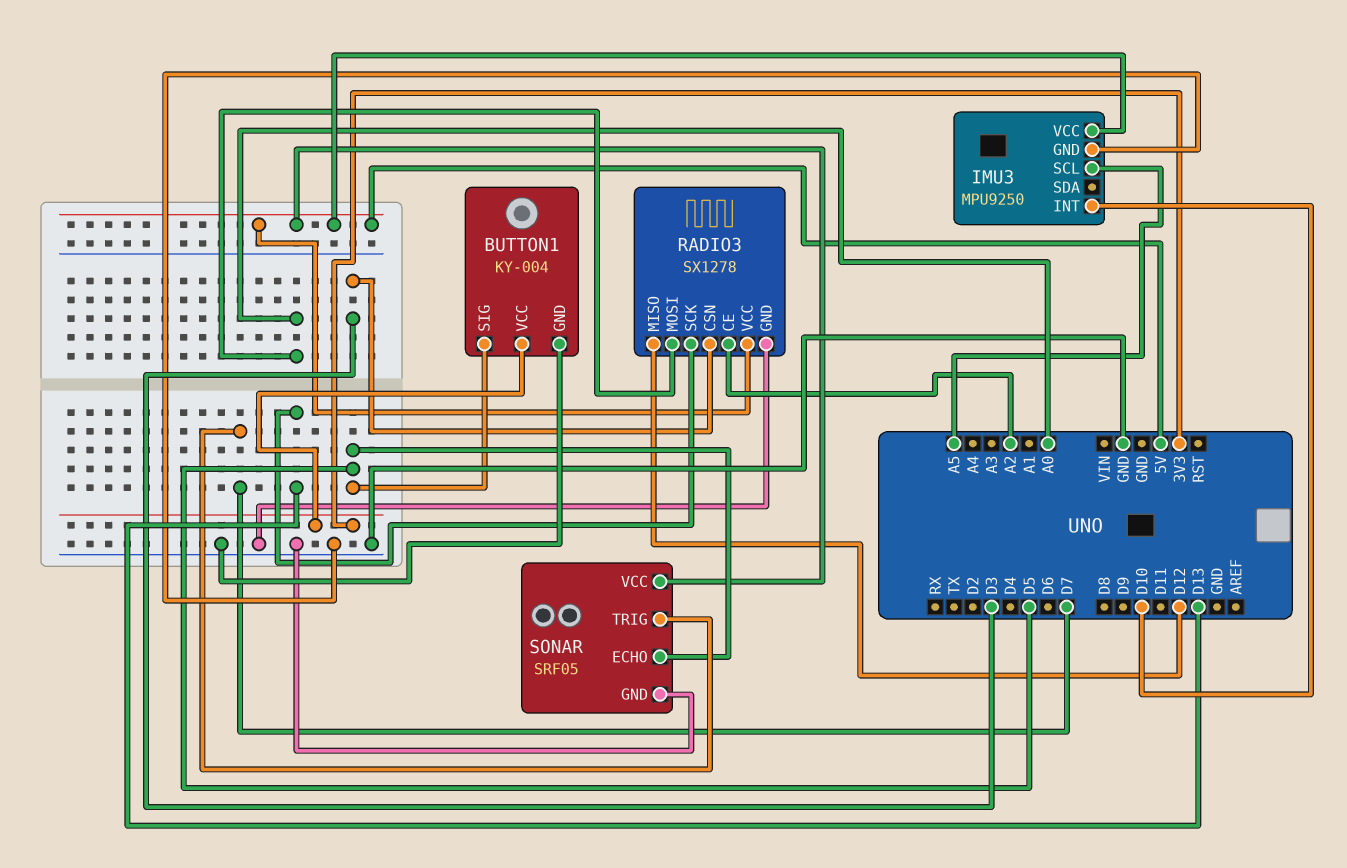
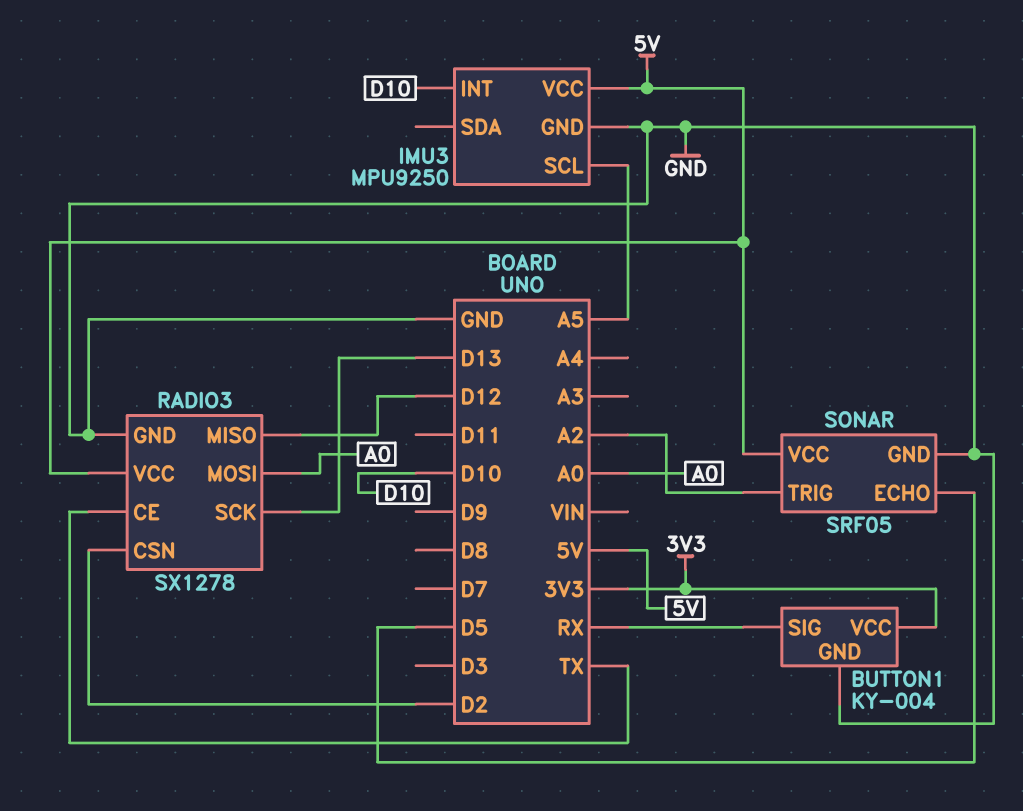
BUTTON1 pin SIG: D5 -> RX
RADIO3 pin CE: A2 -> TX
RADIO3 pin CSN: D3 -> D2
SONAR pin TRIG: D7 -> A2

